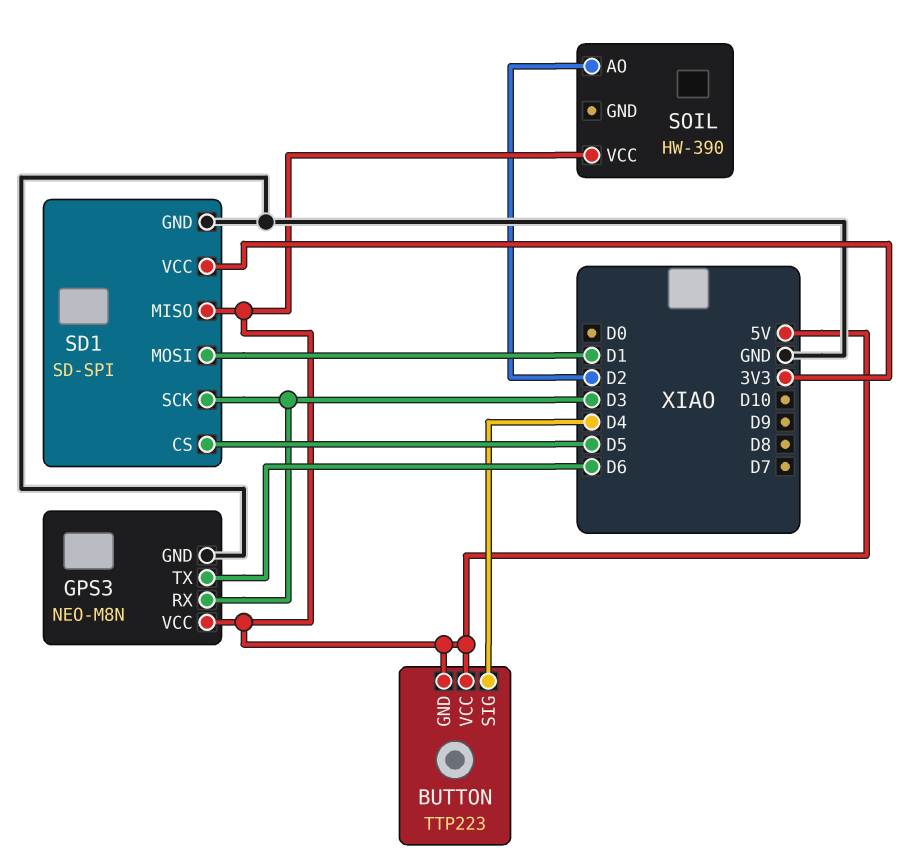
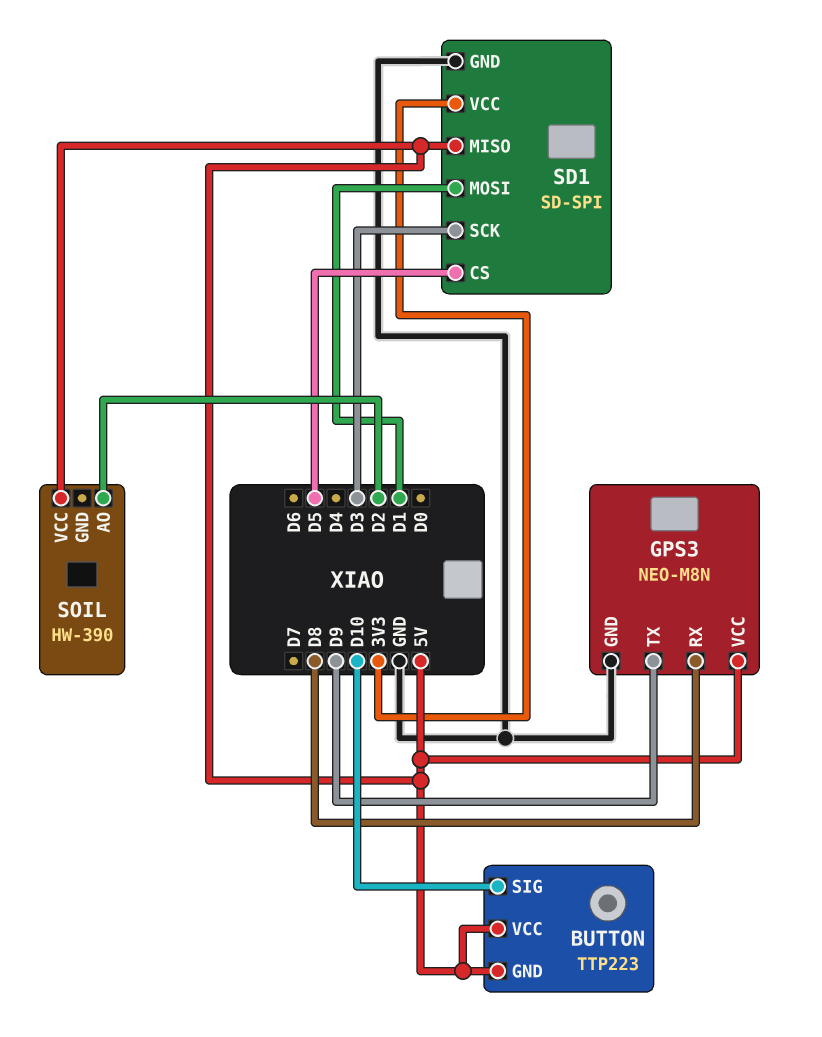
BUTTON pin SIG: D4 -> D10
GPS3 pin RX: D3 -> D8
GPS3 pin TX: D6 -> D9

